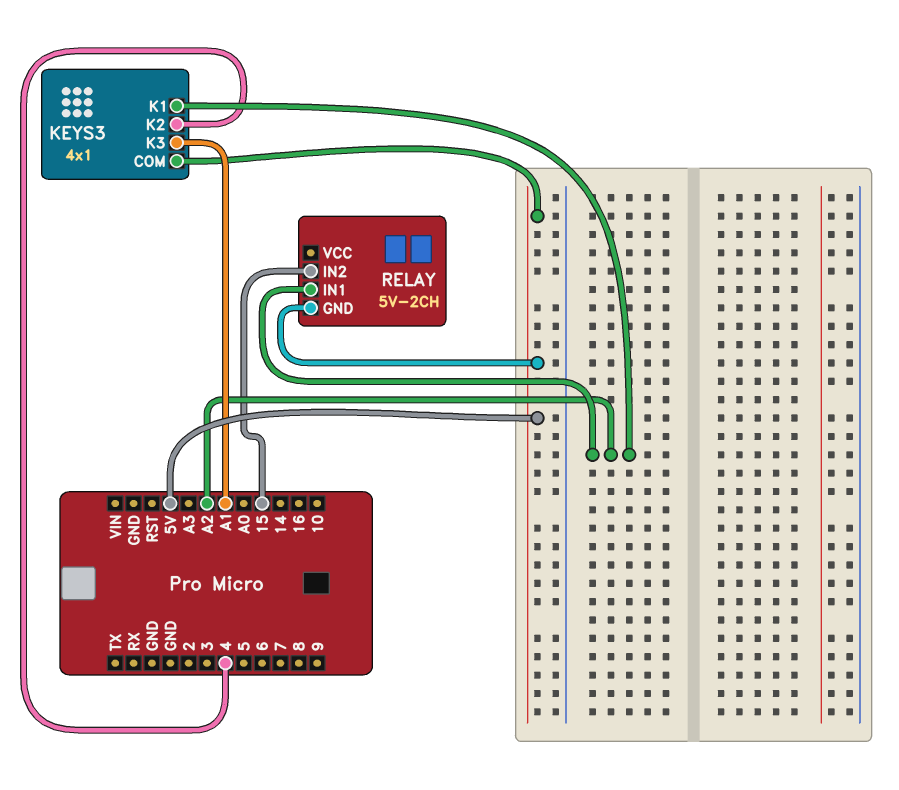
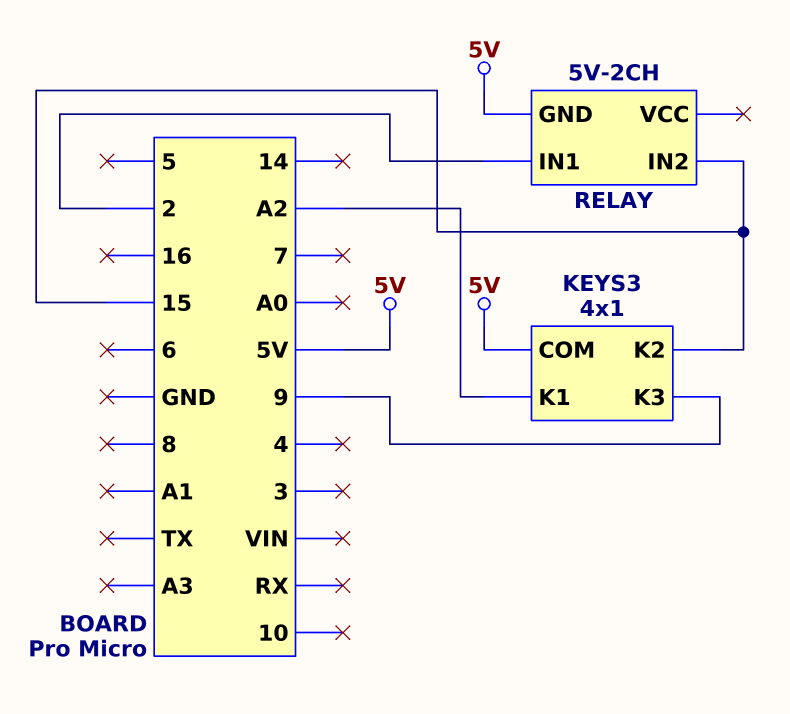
KEYS3 pin K2: 4 -> 15
KEYS3 pin K3: A1 -> 9
RELAY pin IN1: A2 -> 2

